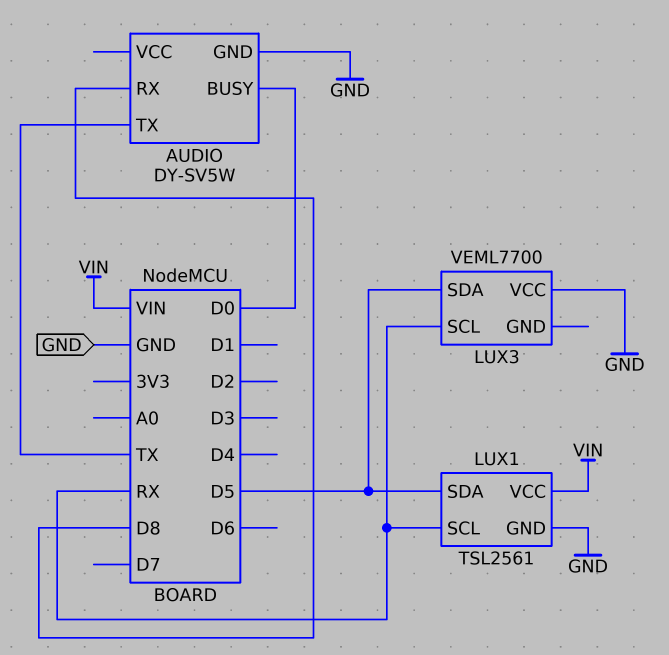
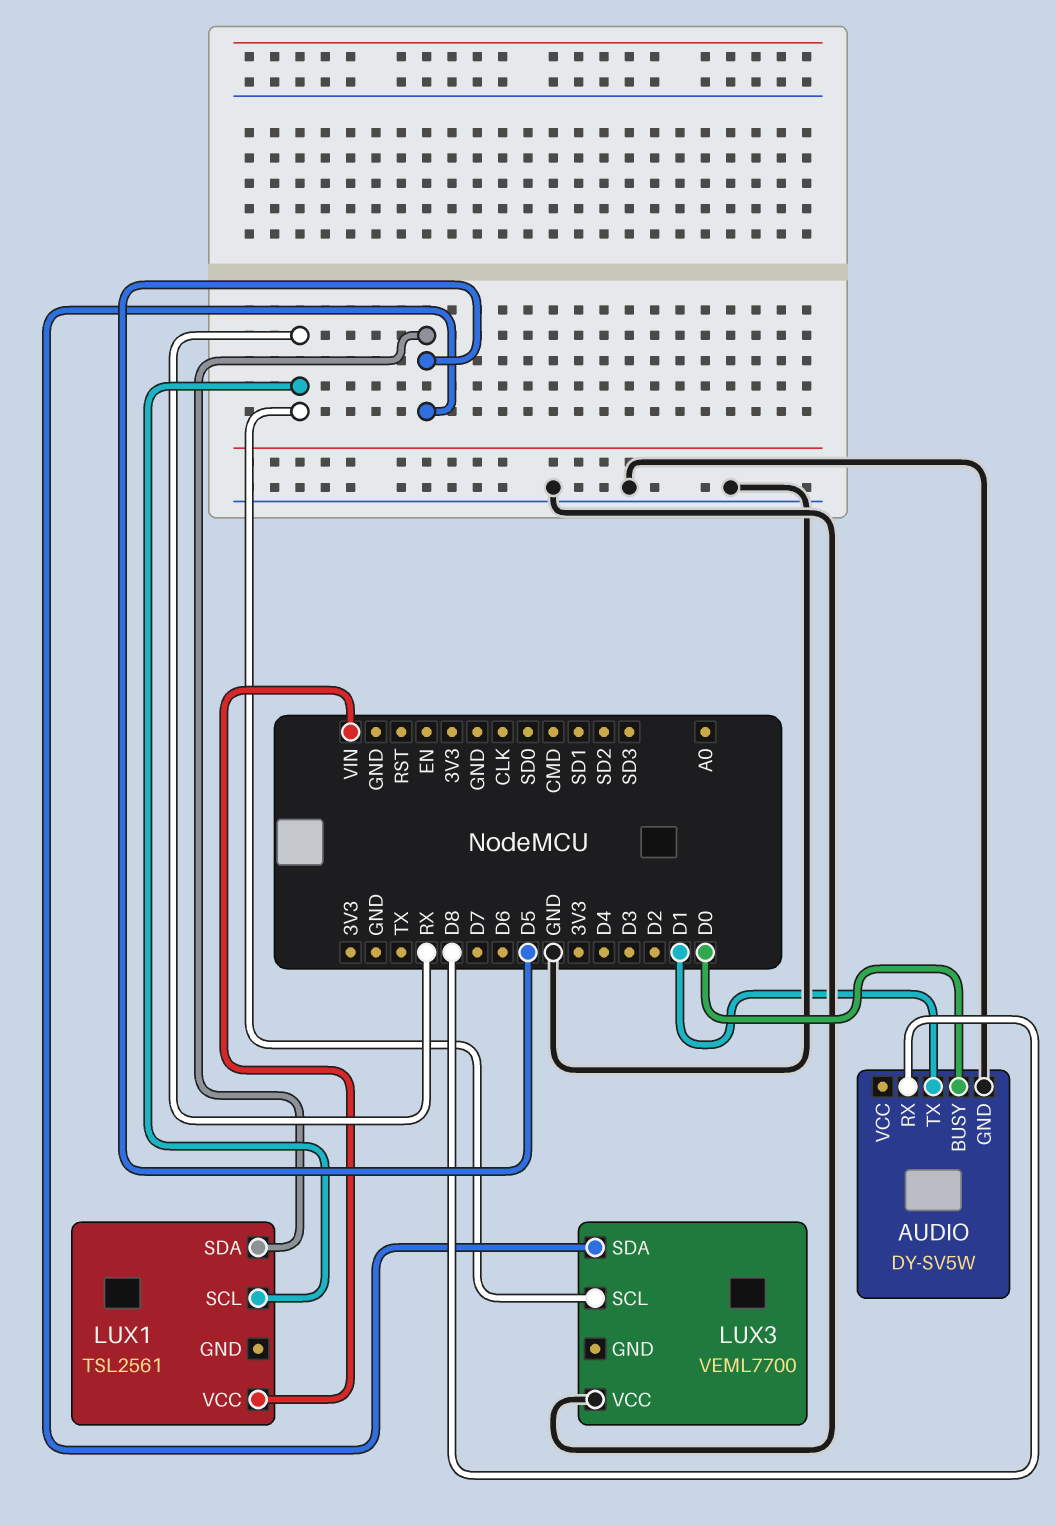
AUDIO pin TX: TX -> D1
LUX1 pin GND: GND -> none

